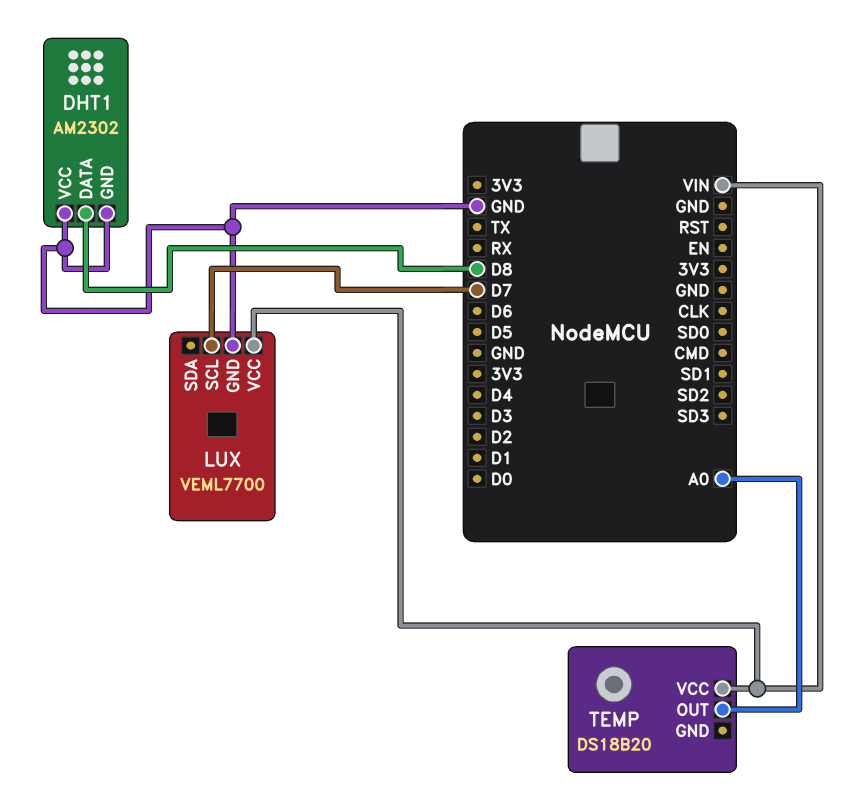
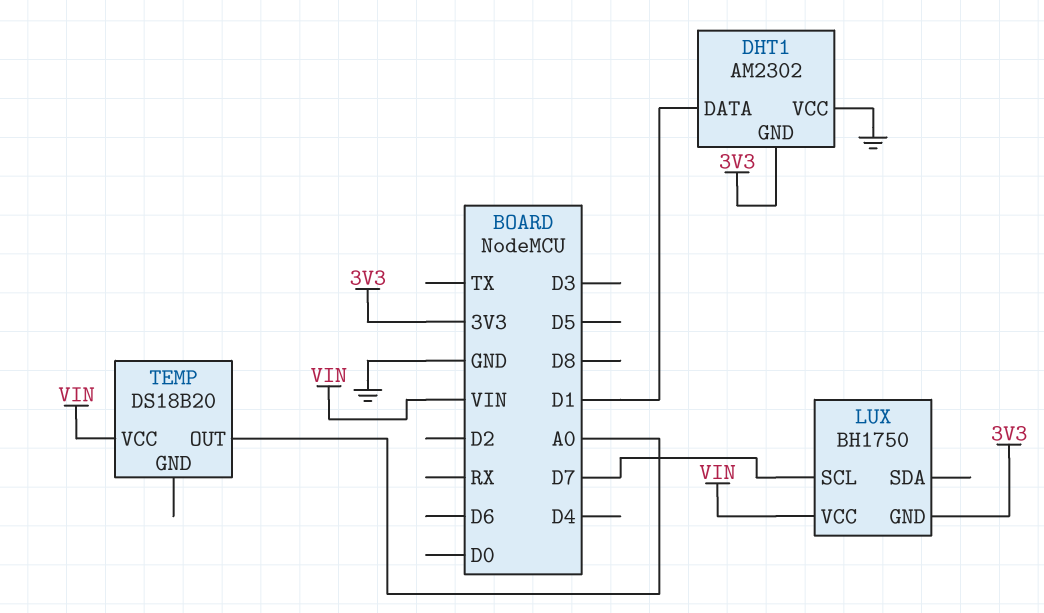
DHT1 pin DATA: D8 -> D1
DHT1 pin GND: GND -> 3V3
LUX: VEML7700 -> BH1750
LUX pin GND: GND -> 3V3

